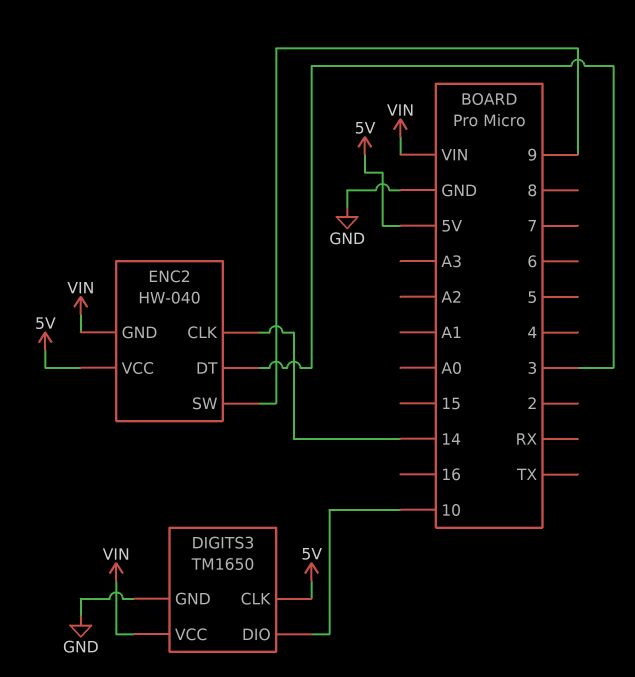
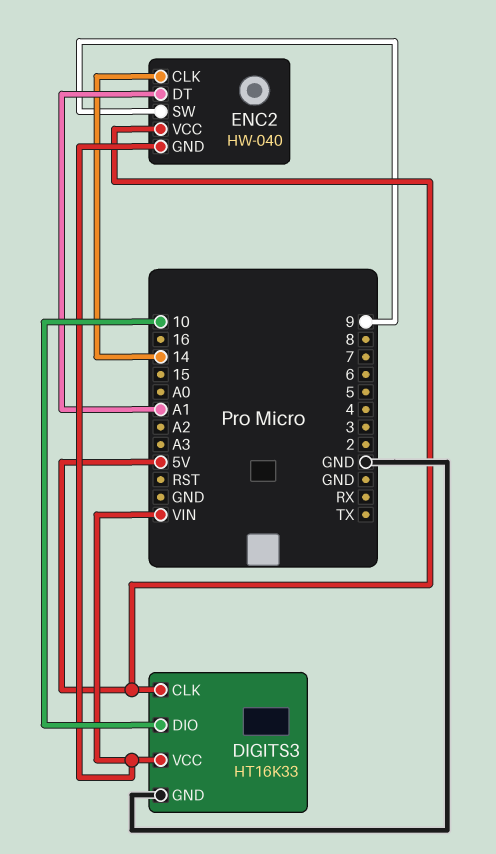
DIGITS3: TM1650 -> HT16K33
ENC2 pin DT: 3 -> A1

